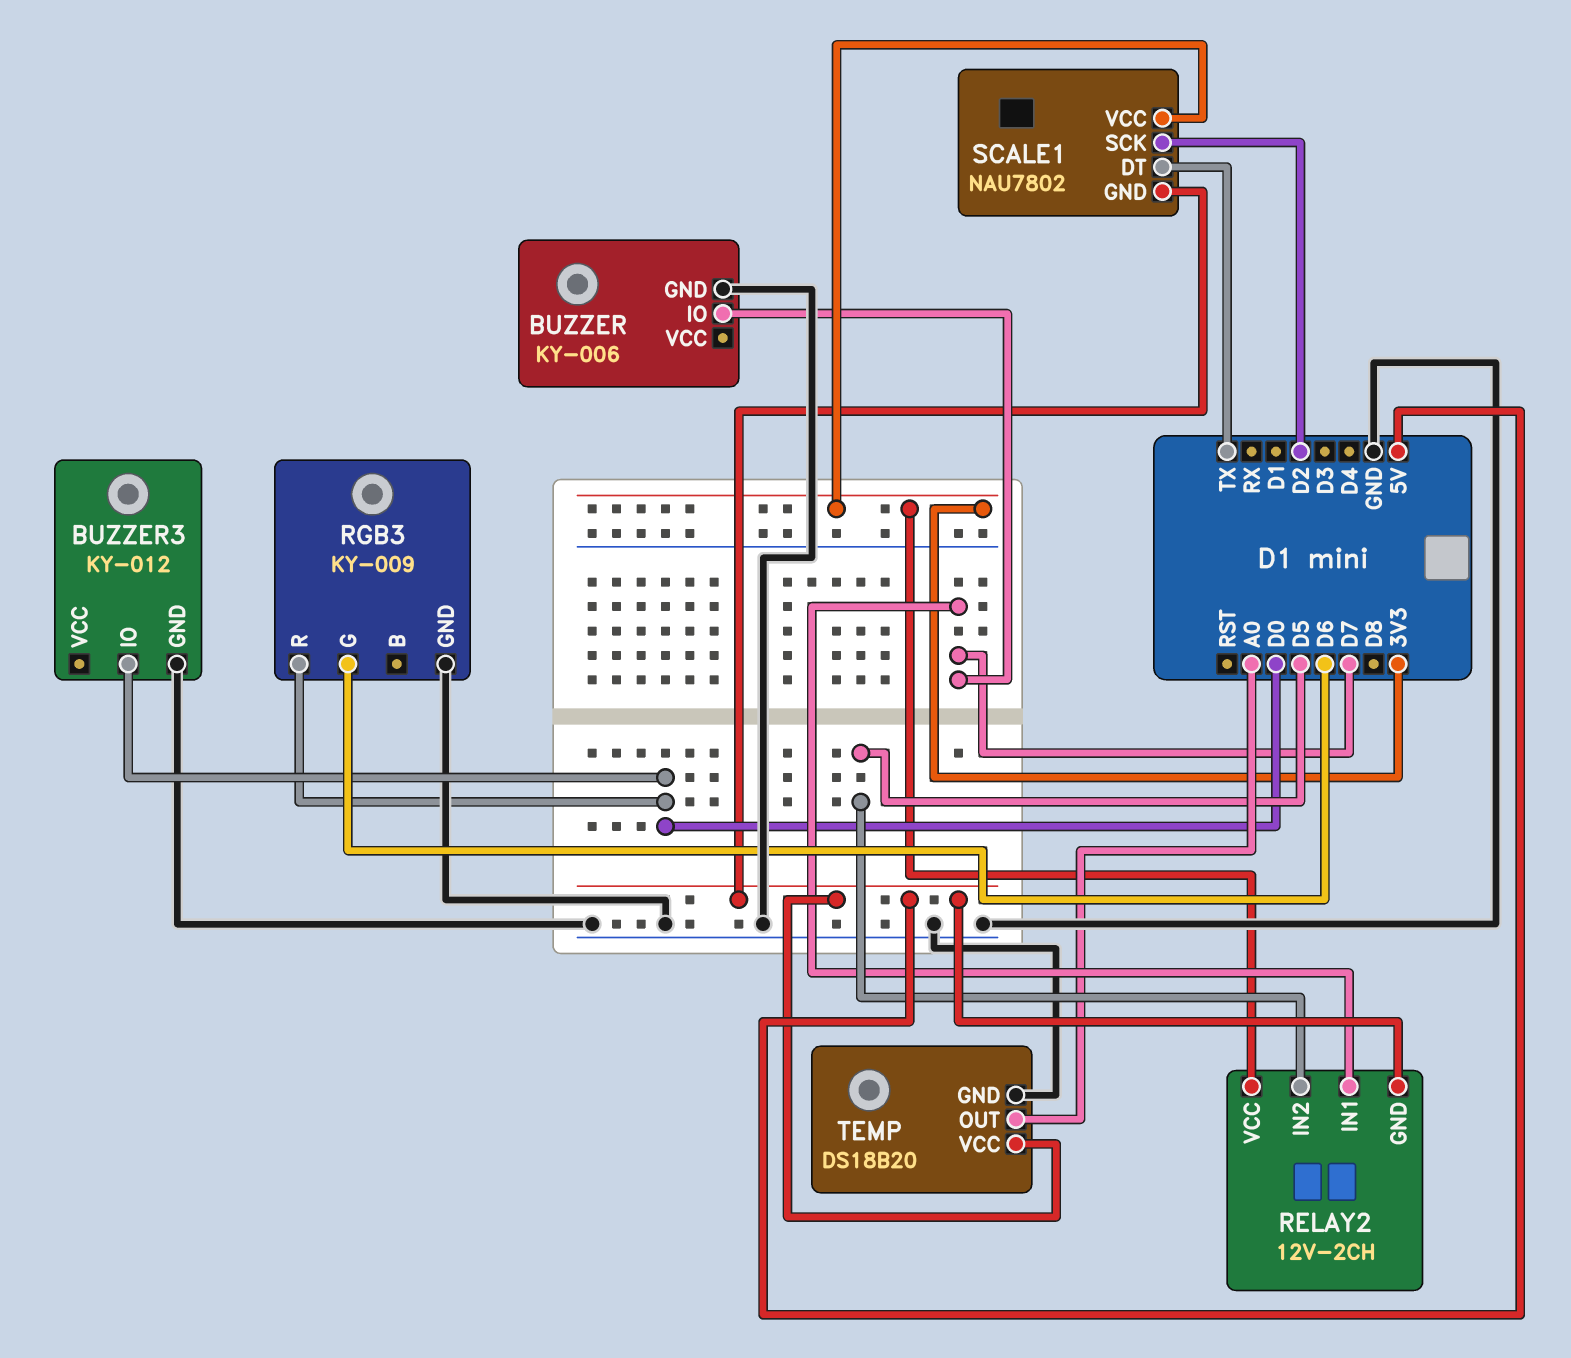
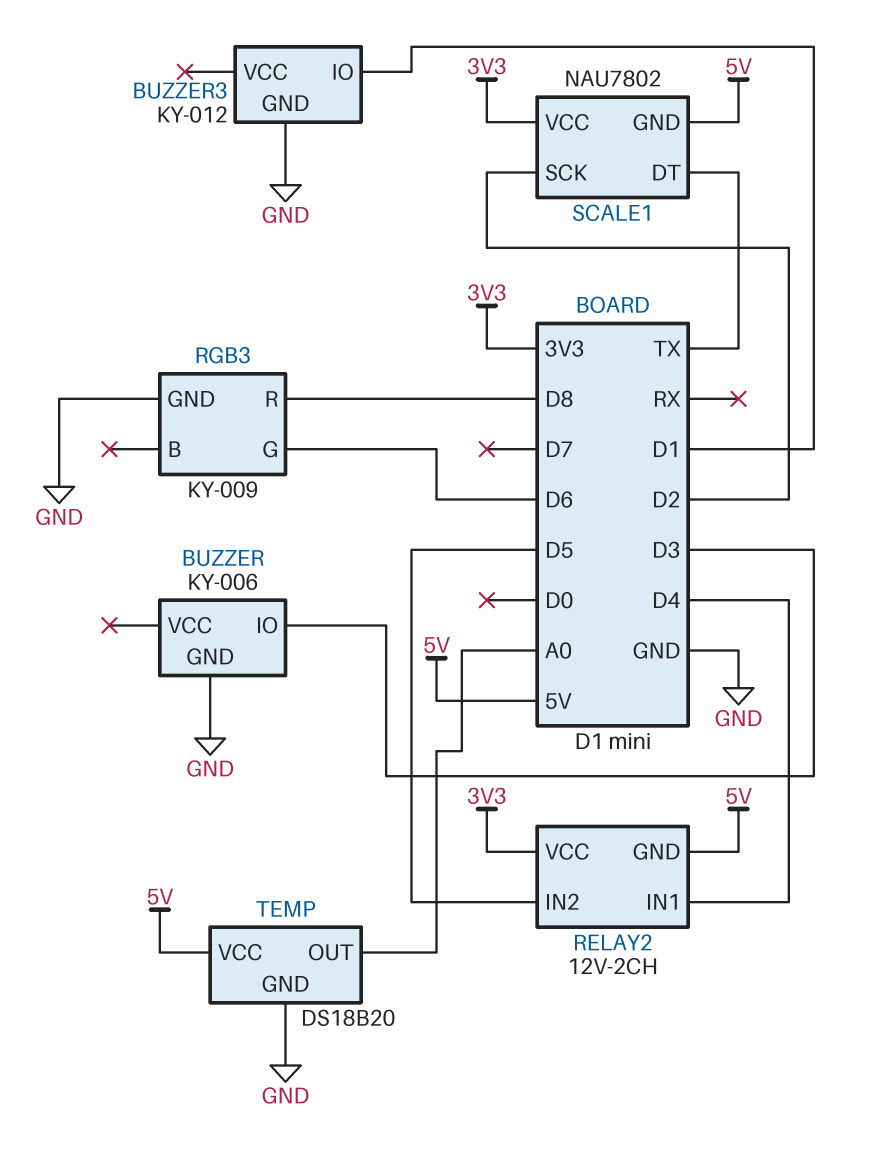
BUZZER pin IO: D7 -> D3
BUZZER3 pin IO: D0 -> D1
RELAY2 pin IN1: D7 -> D4
RGB3 pin R: D0 -> D8

